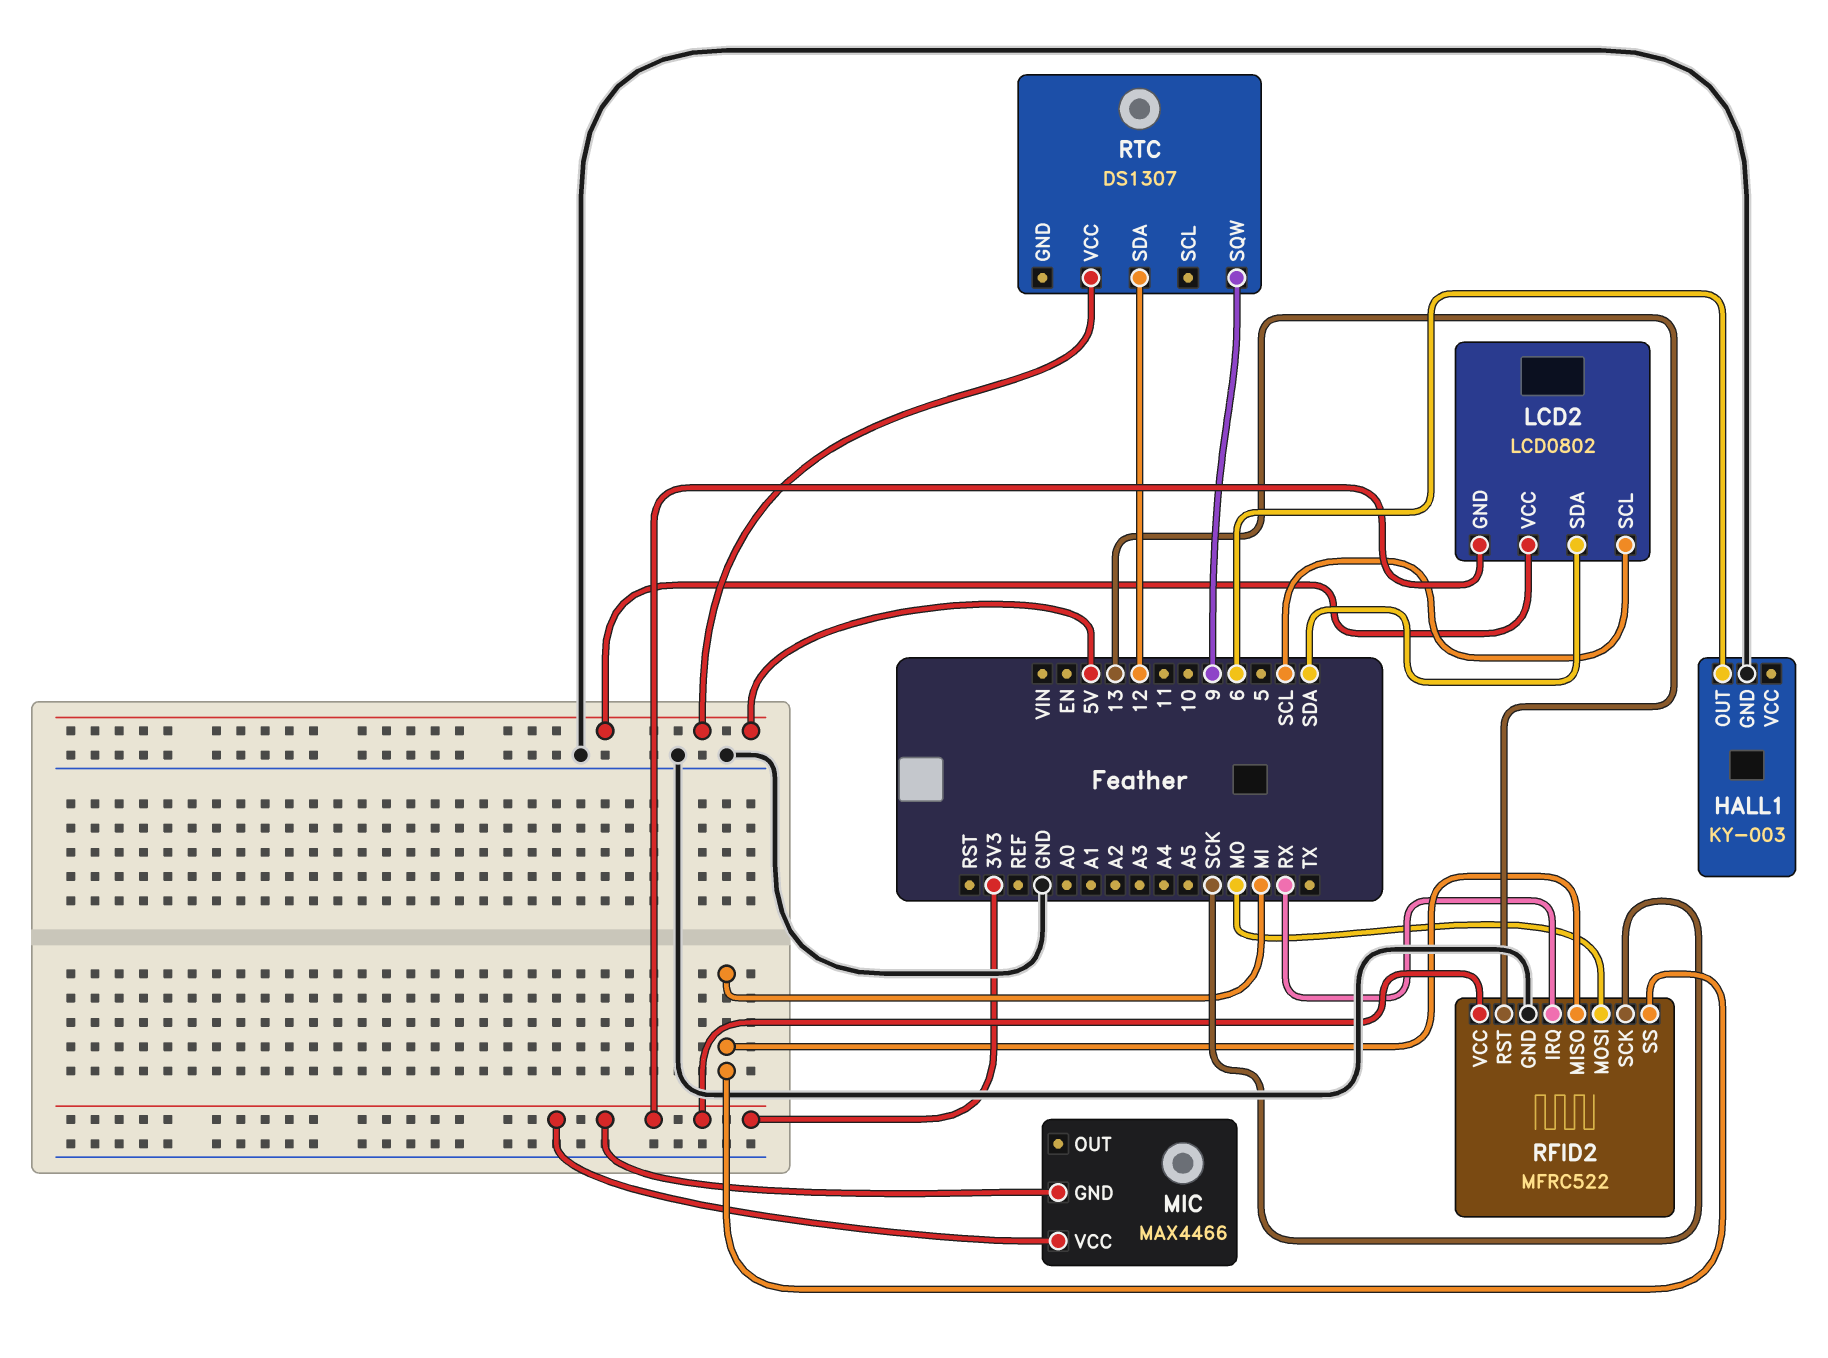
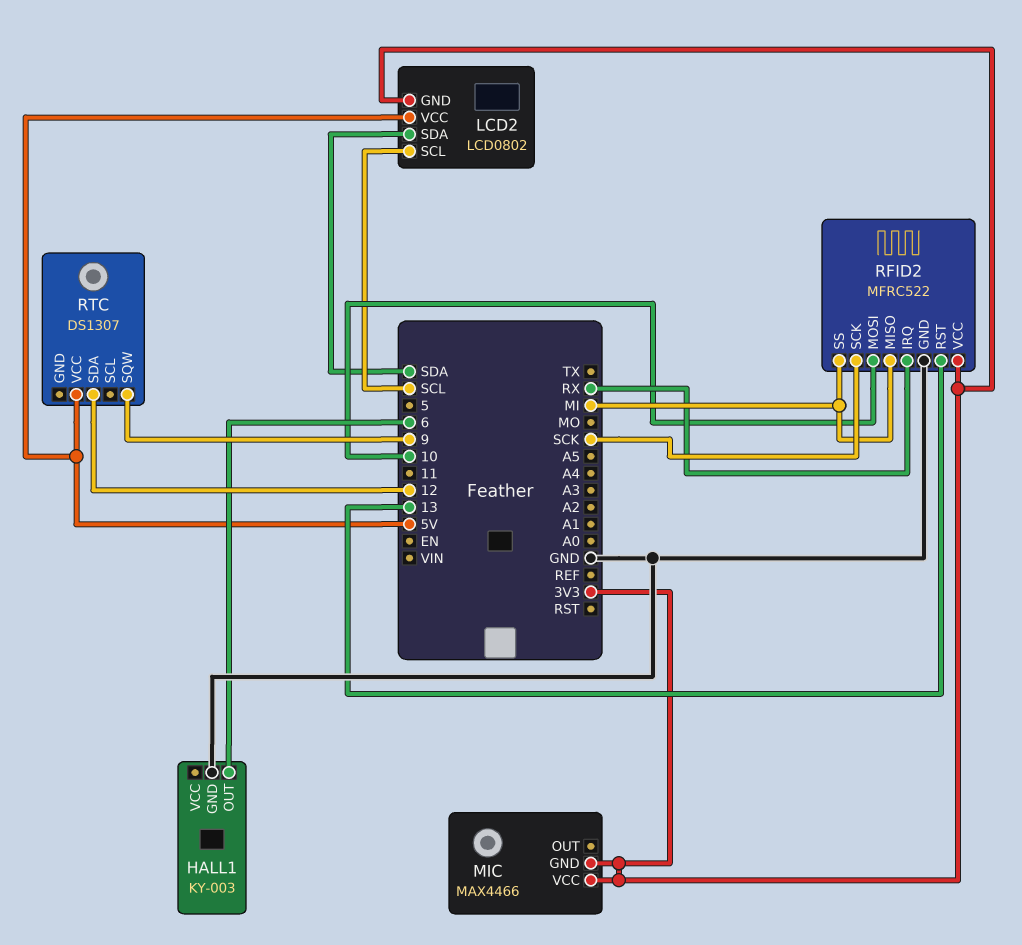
RFID2 pin MOSI: MO -> 10

